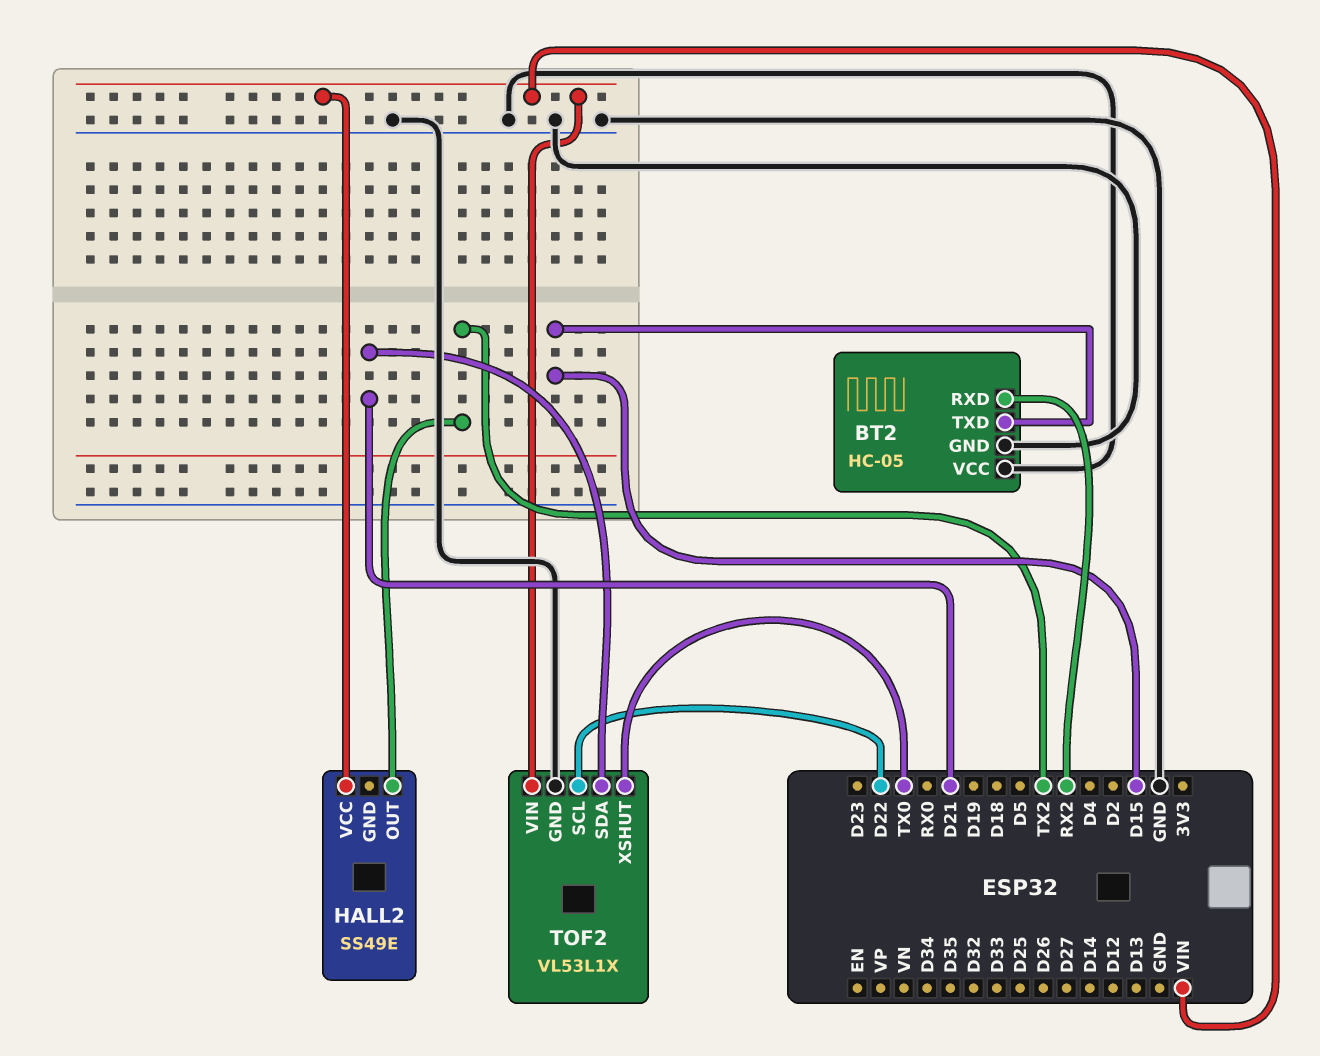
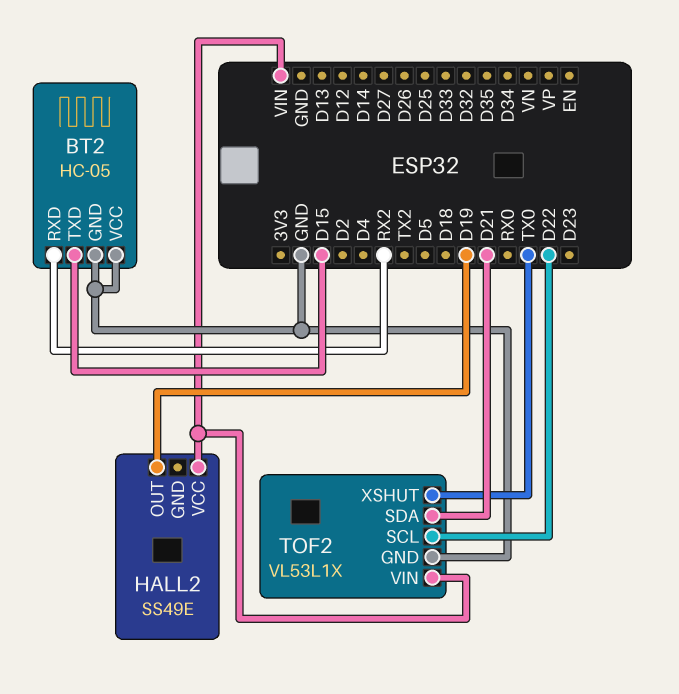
HALL2 pin OUT: TX2 -> D19

